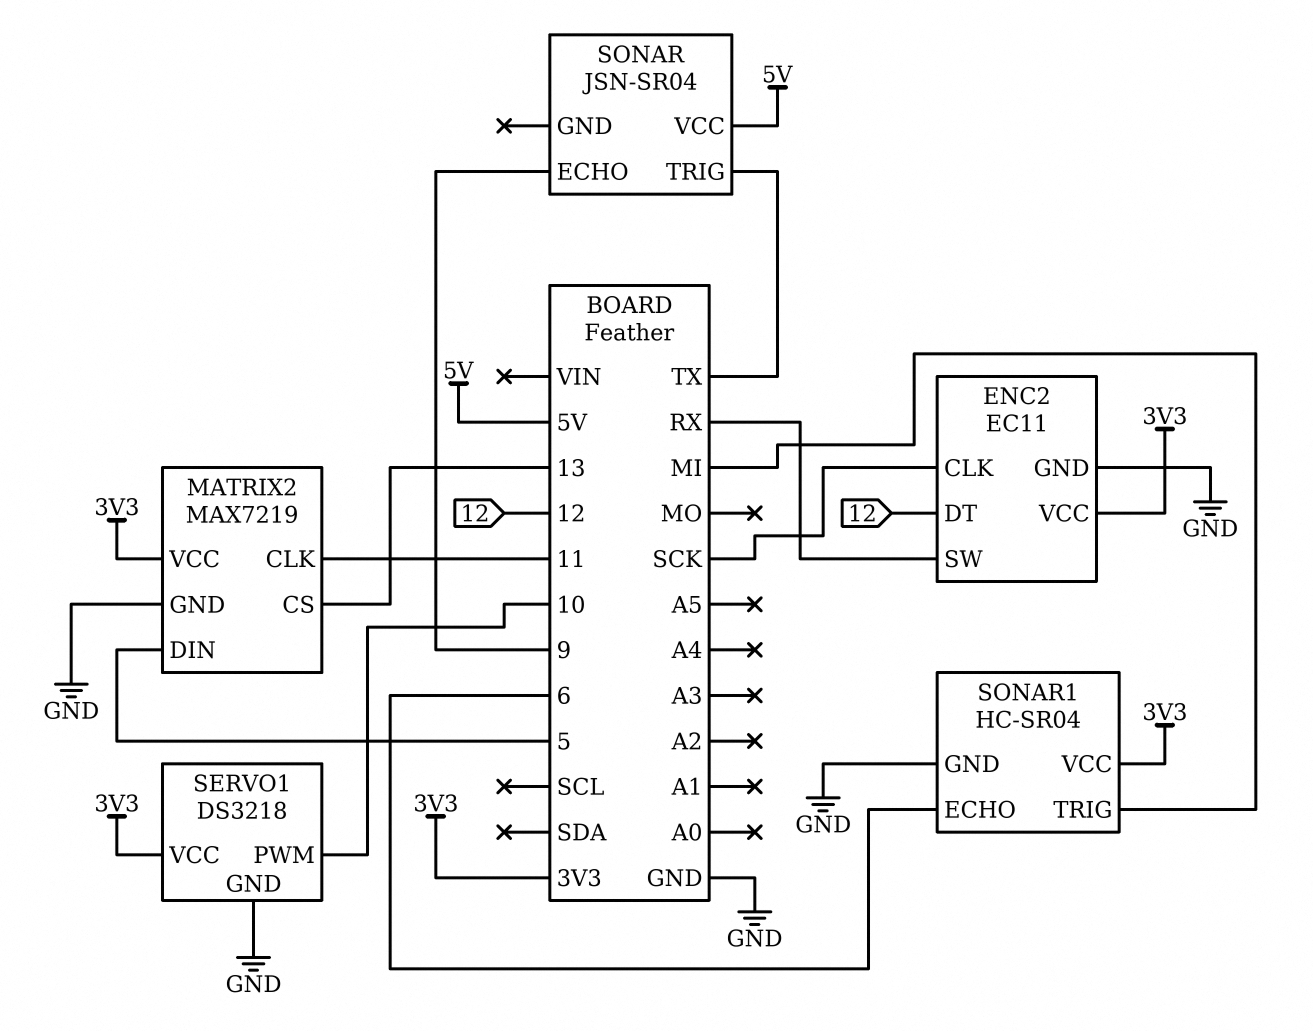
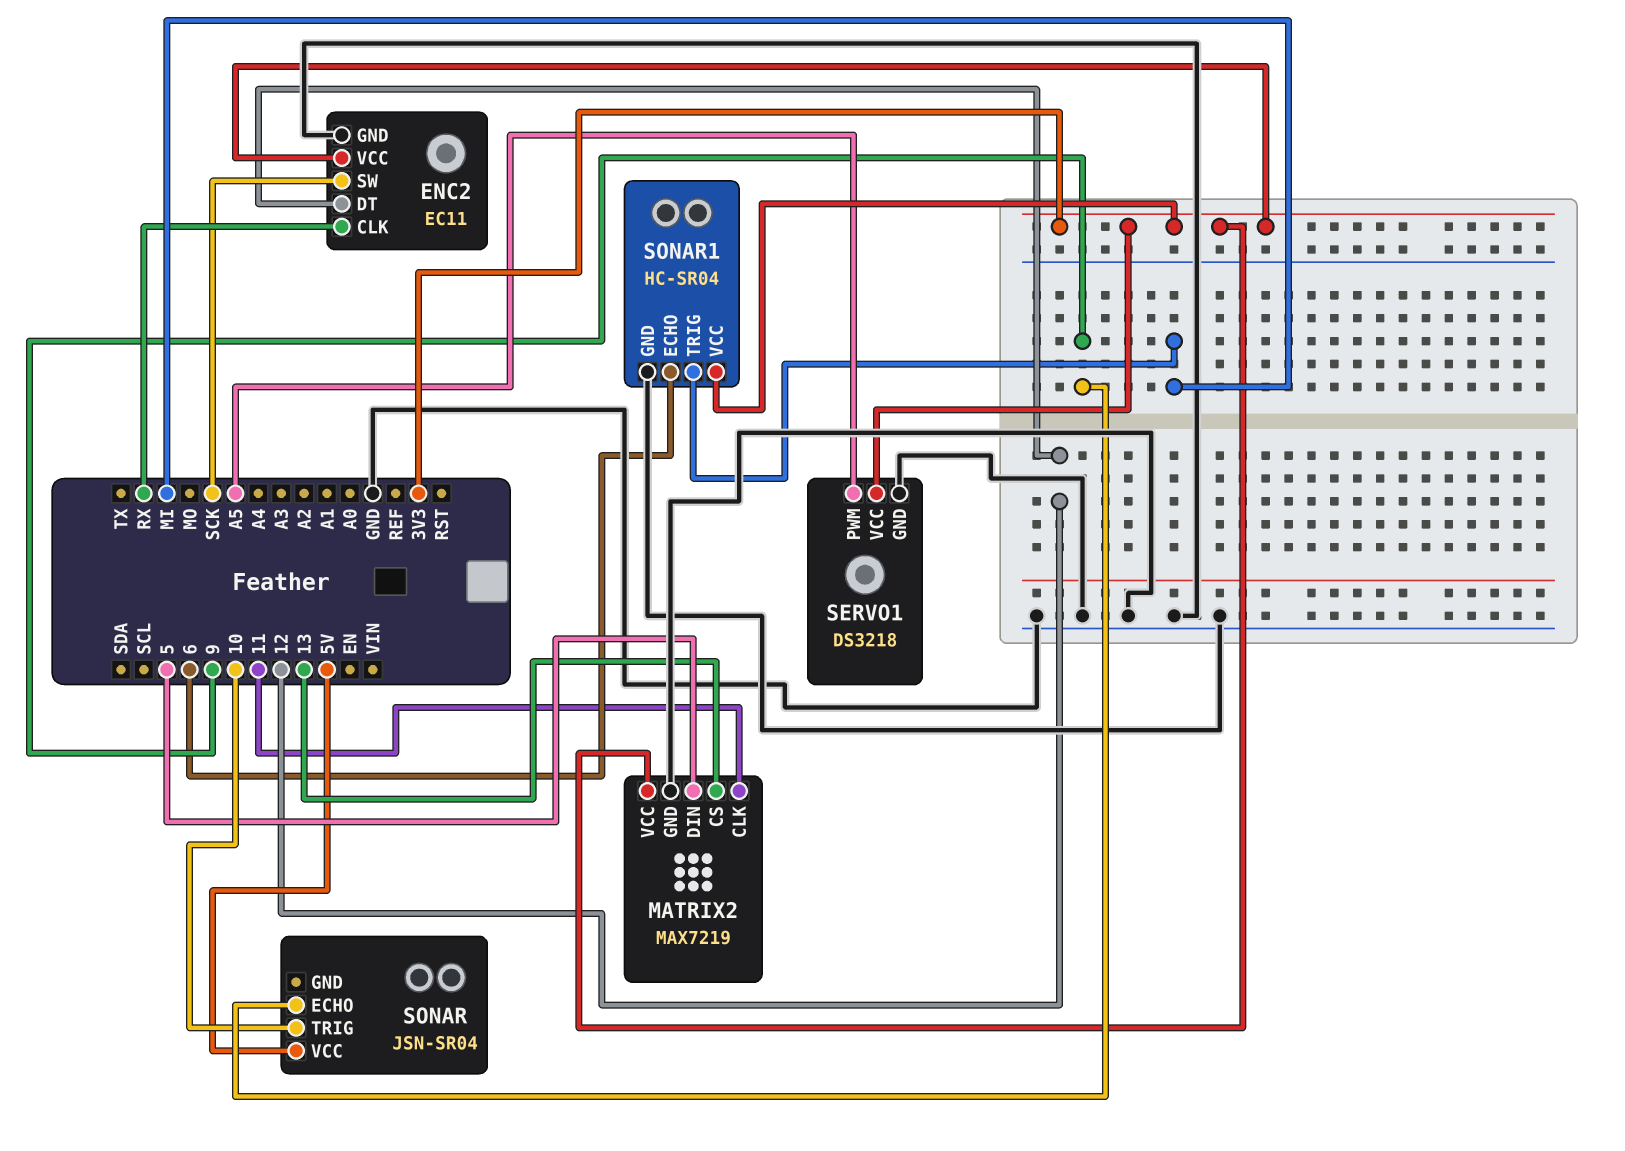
ENC2 pin CLK: SCK -> RX
ENC2 pin SW: RX -> SCK
SERVO1 pin PWM: 10 -> A5
SONAR pin TRIG: TX -> 10

